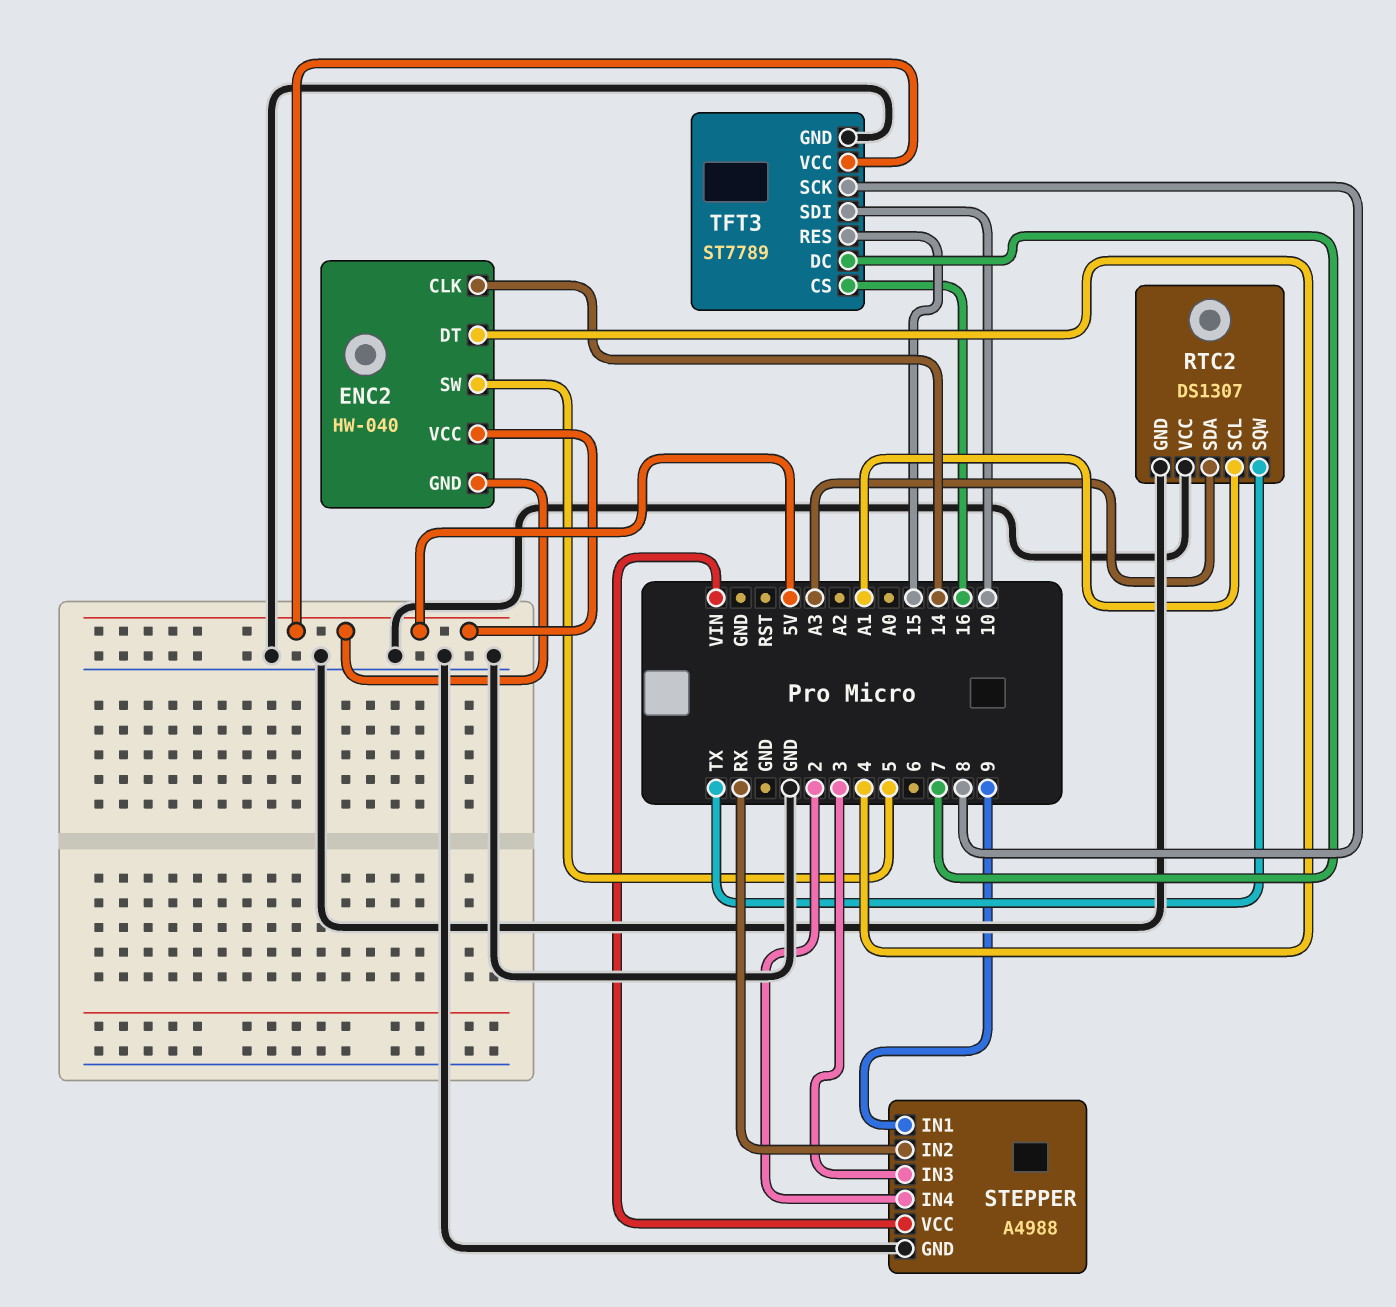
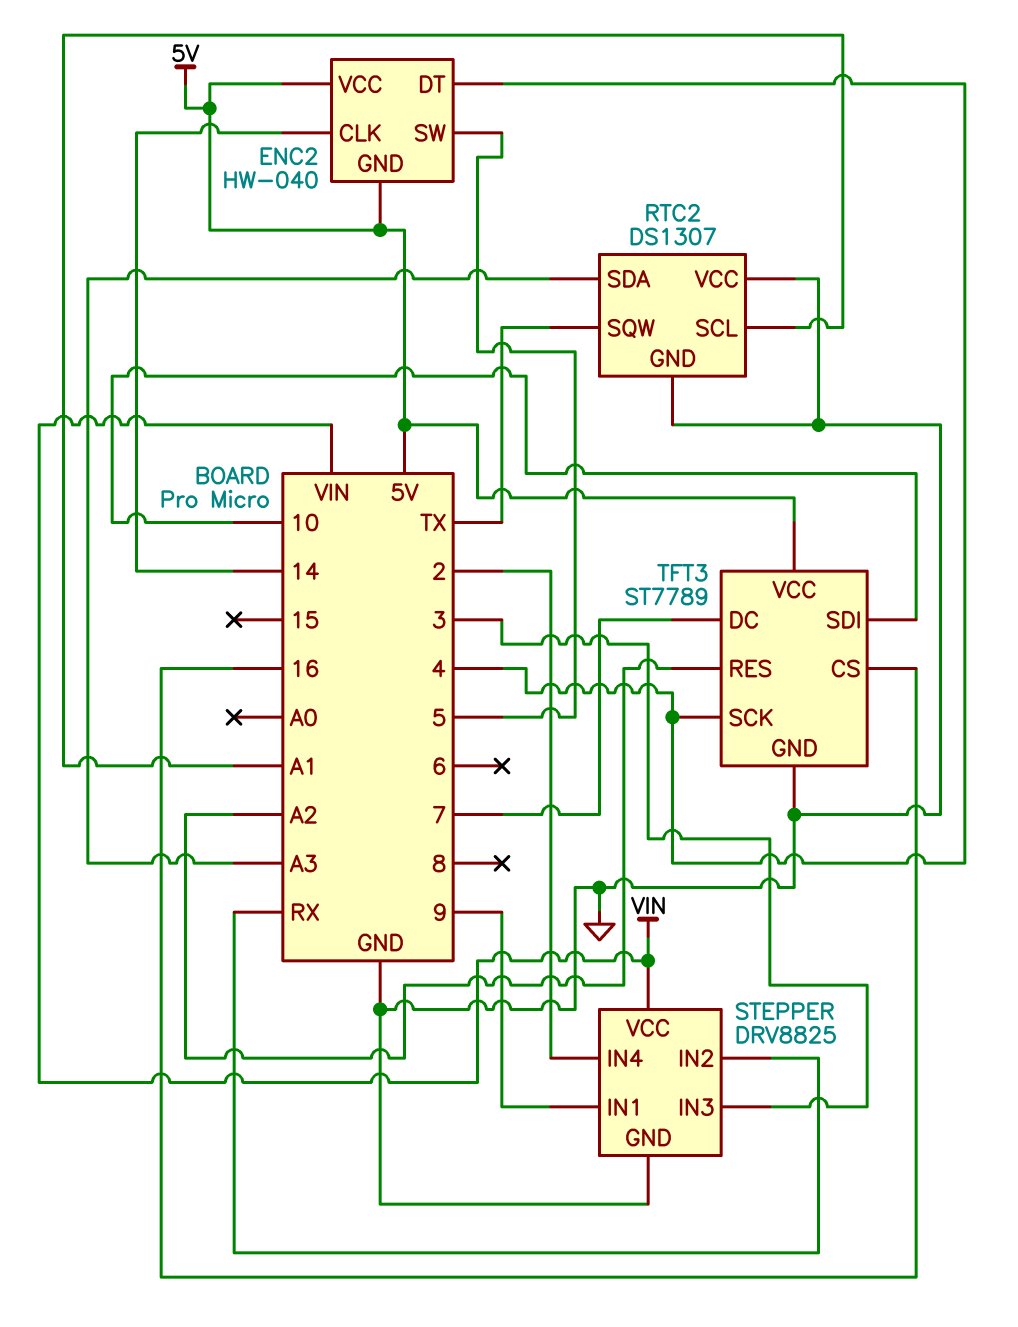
STEPPER: A4988 -> DRV8825
TFT3 pin RES: 15 -> A2
TFT3 pin SCK: 8 -> 4

